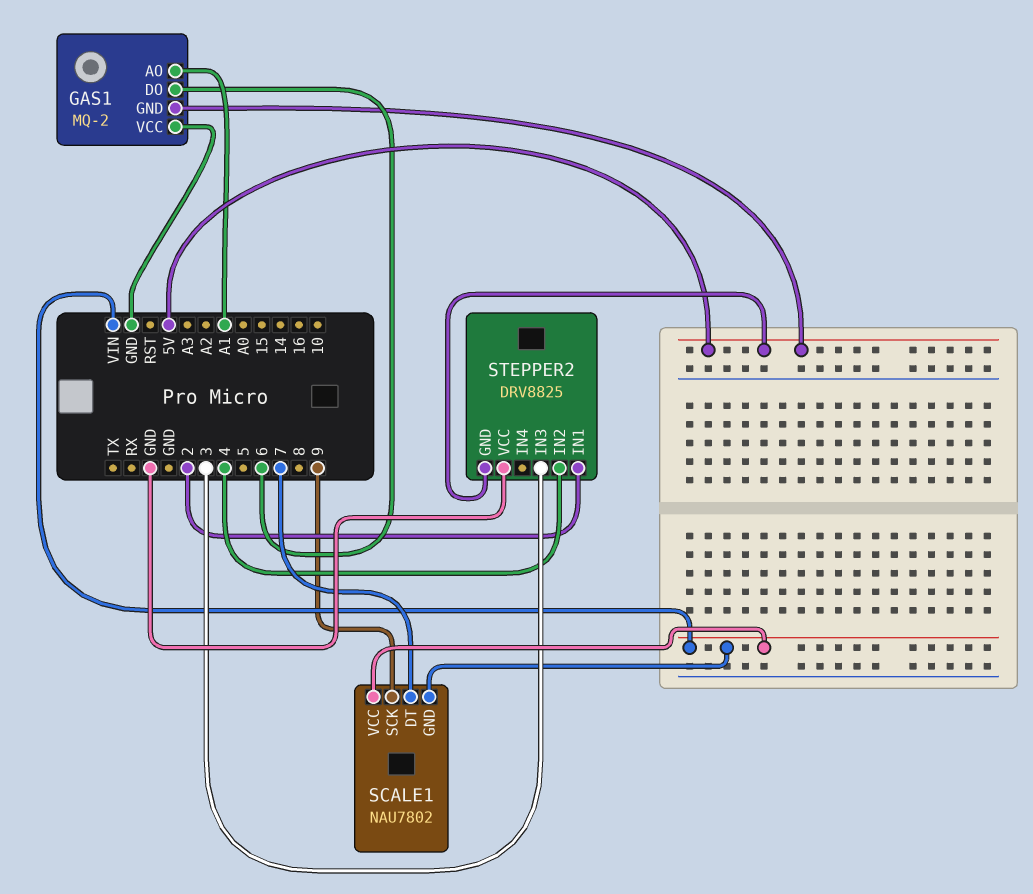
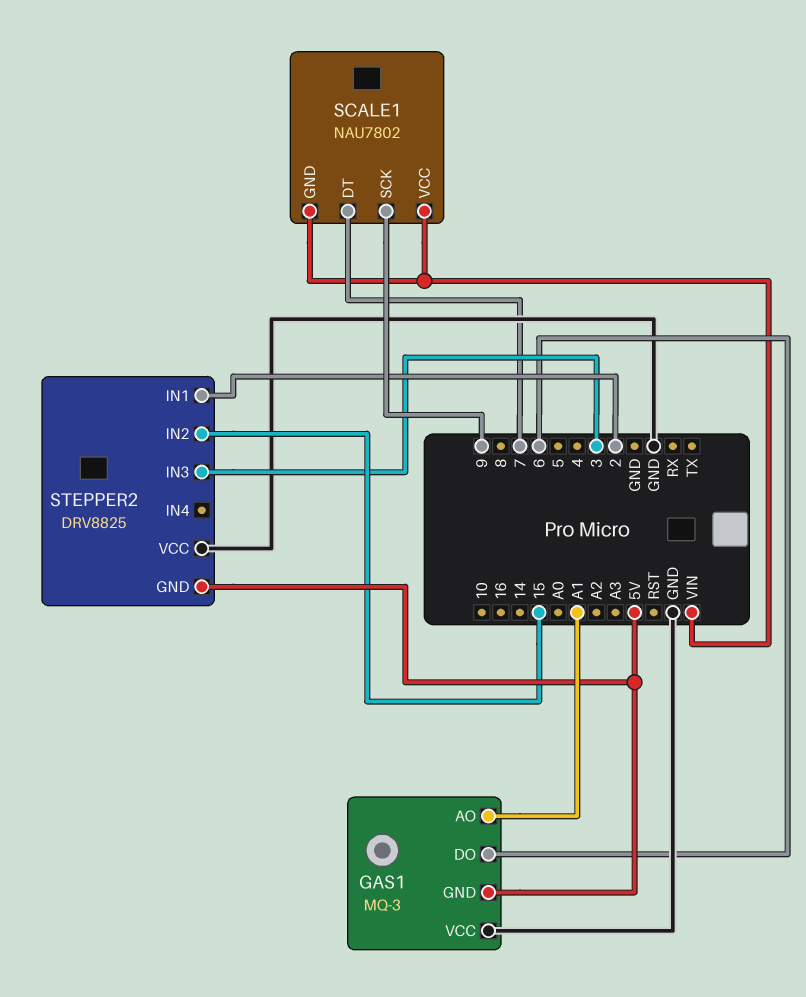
GAS1: MQ-2 -> MQ-3
STEPPER2 pin IN2: 4 -> 15

